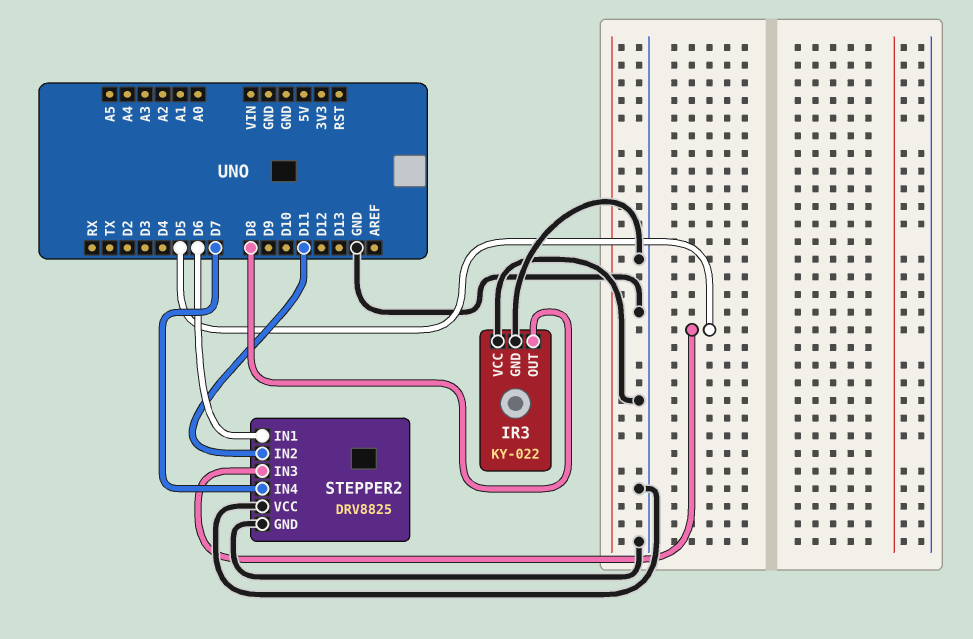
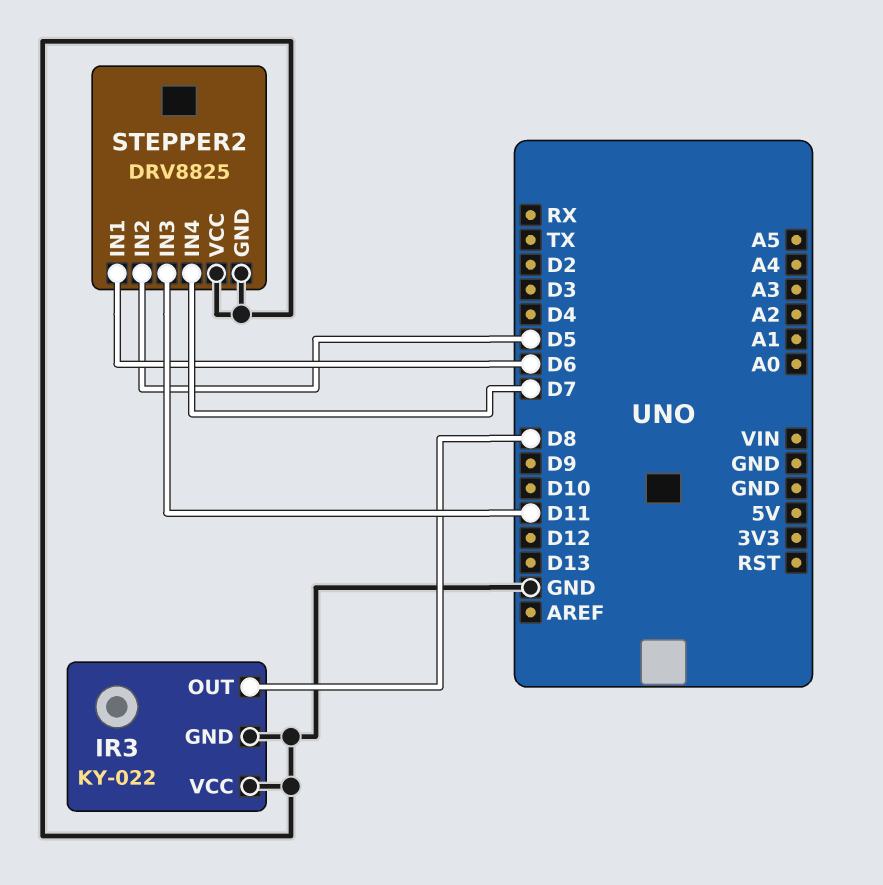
STEPPER2 pin IN2: D11 -> D5
STEPPER2 pin IN3: D5 -> D11

